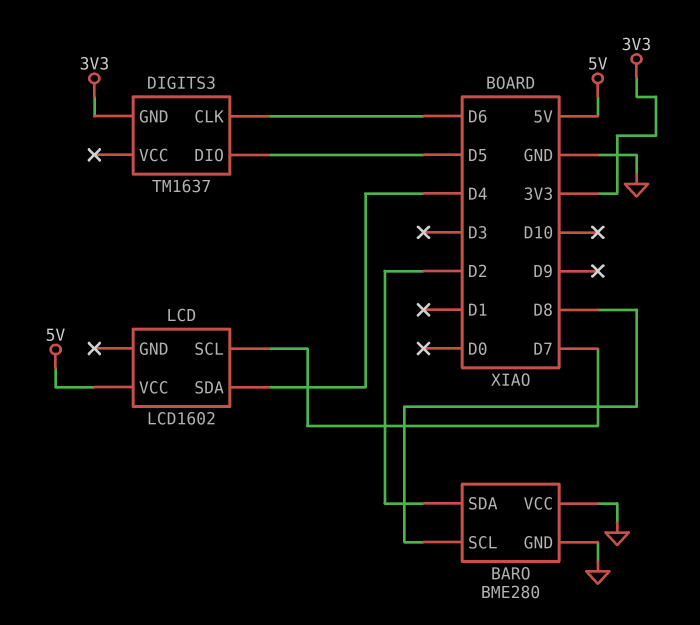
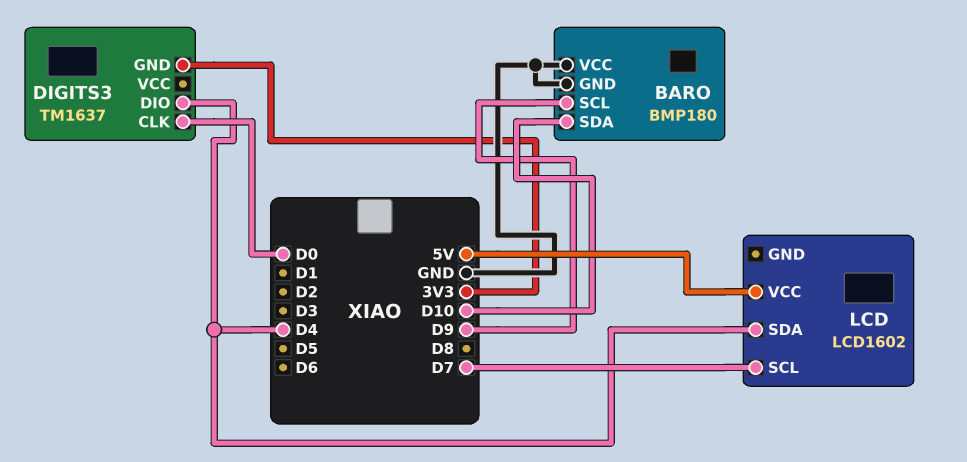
BARO: BME280 -> BMP180
BARO pin SCL: D8 -> D9
BARO pin SDA: D2 -> D10
DIGITS3 pin CLK: D6 -> D0
DIGITS3 pin DIO: D5 -> D4

